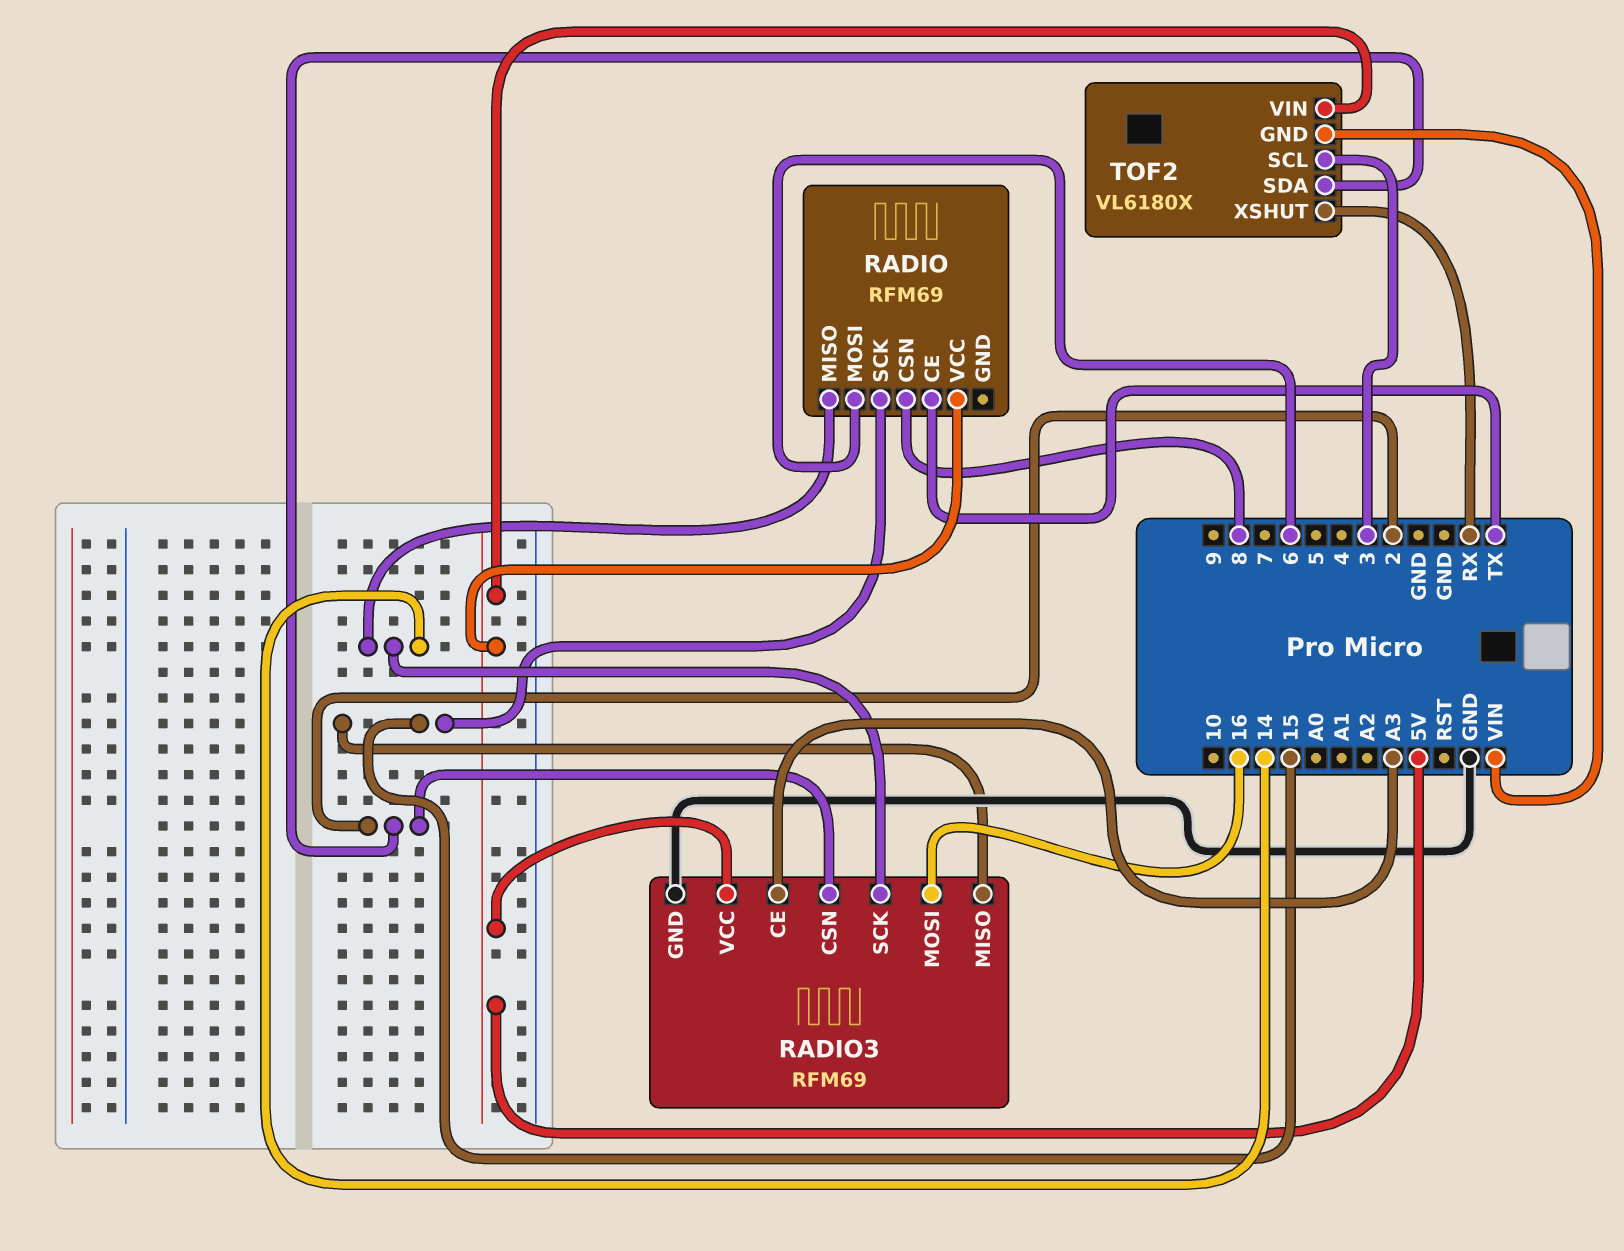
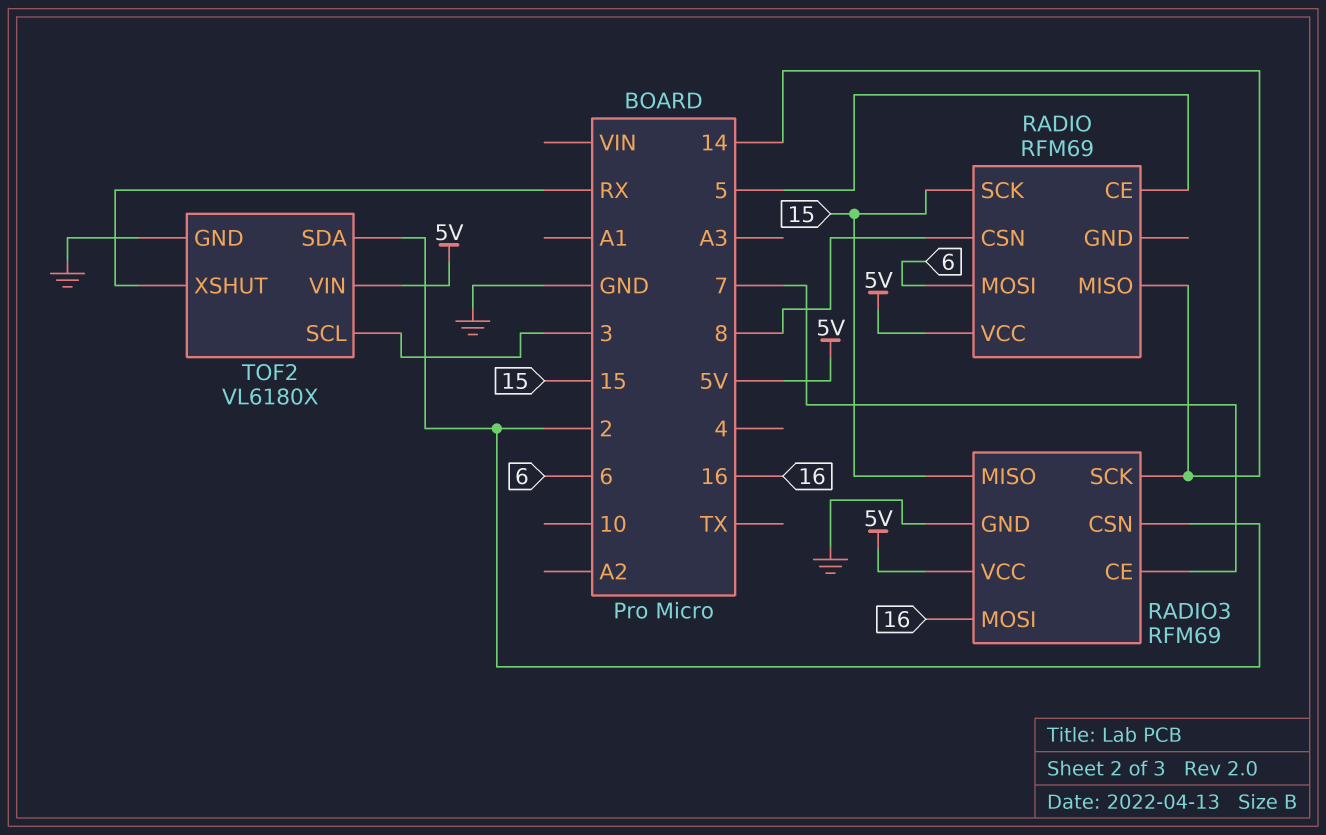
RADIO pin CE: TX -> 5
RADIO3 pin CE: A3 -> 7
TOF2 pin GND: VIN -> GND

